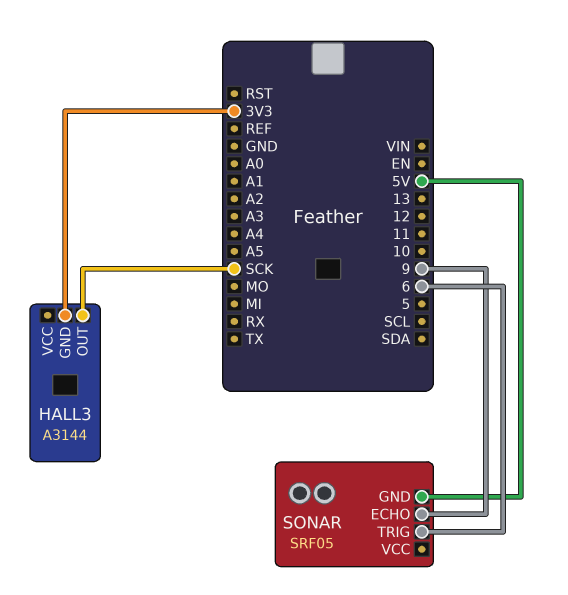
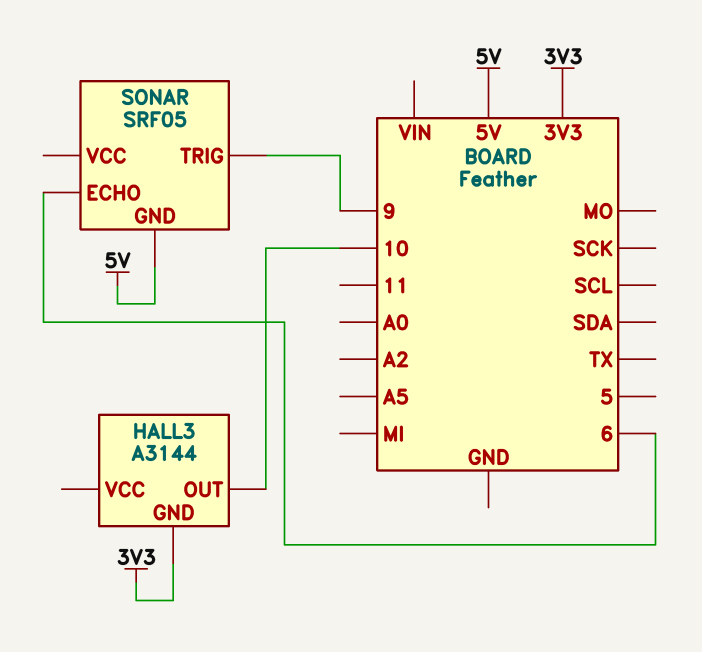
HALL3 pin OUT: SCK -> 10
SONAR pin ECHO: 9 -> 6
SONAR pin TRIG: 6 -> 9

